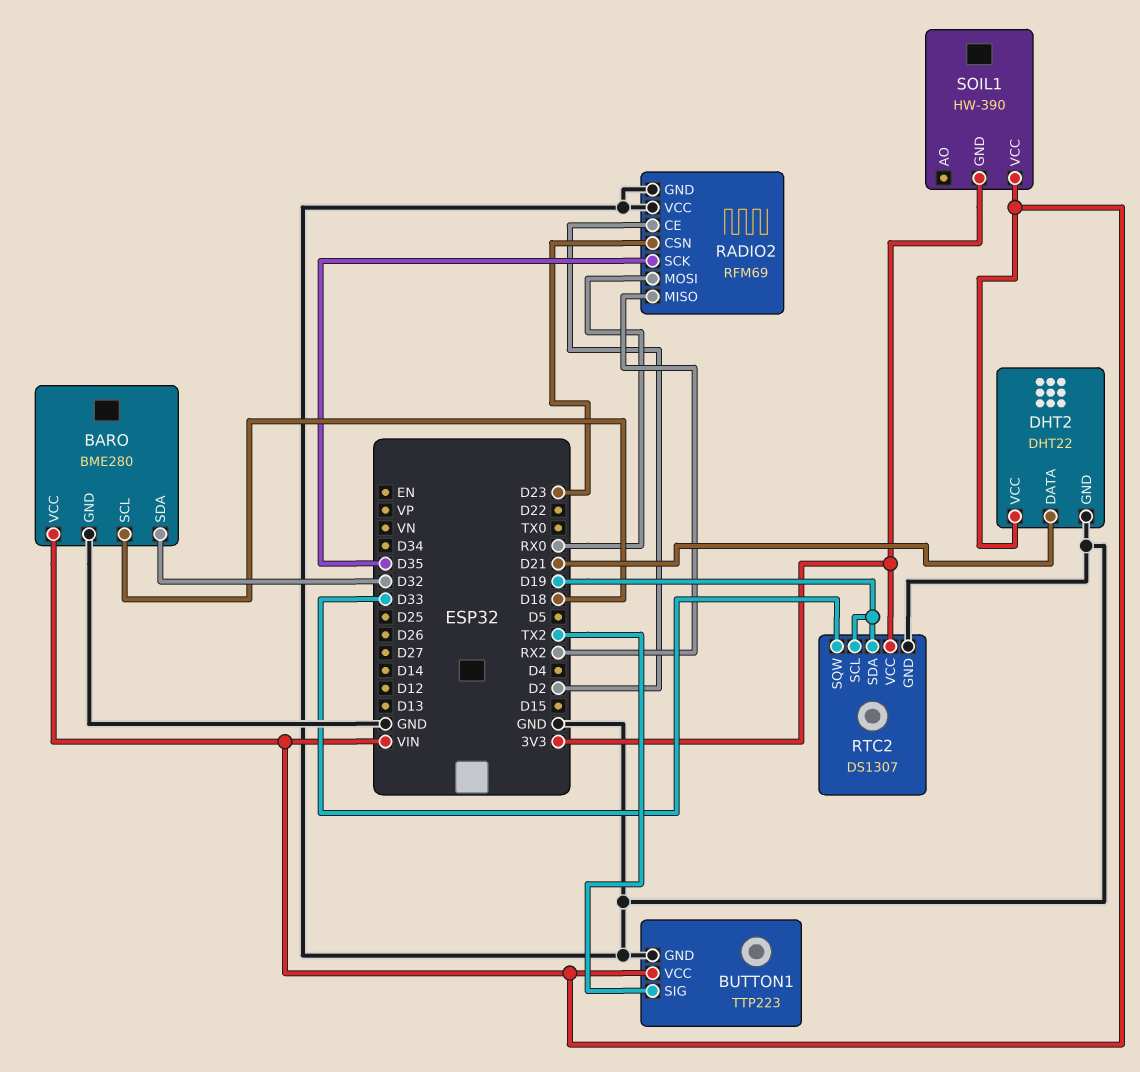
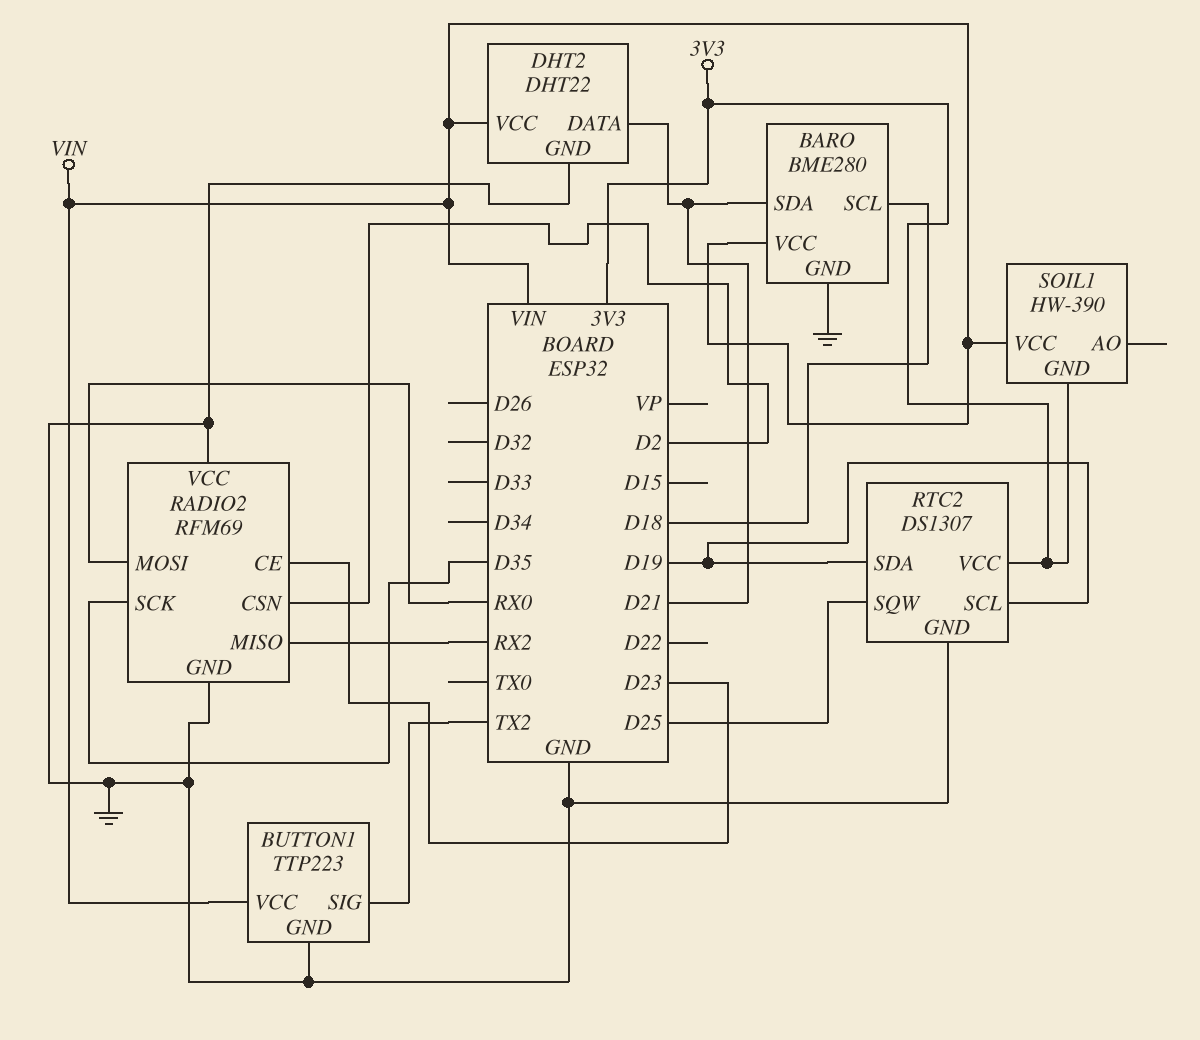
BARO pin SDA: D32 -> D21
RADIO2 pin CE: D2 -> D23
RADIO2 pin CSN: D23 -> D2
RTC2 pin SQW: D33 -> D25

